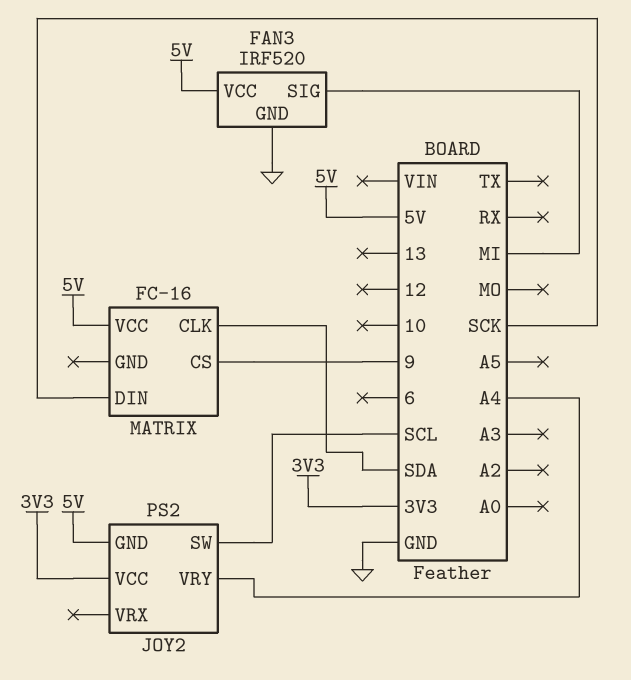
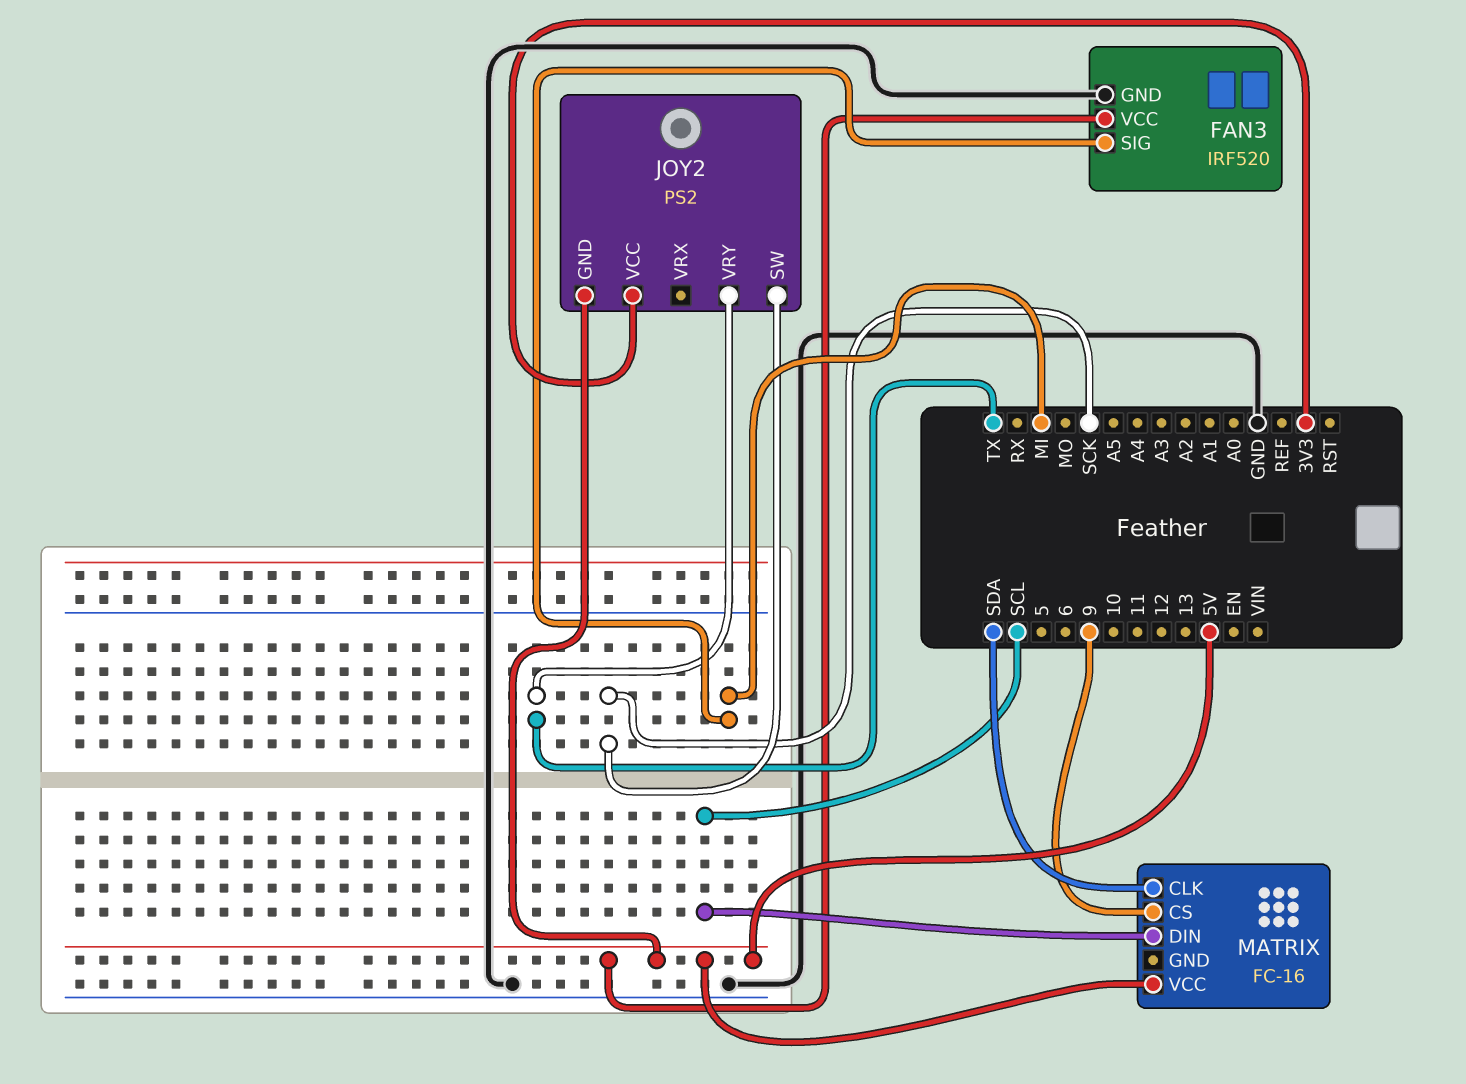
JOY2 pin SW: SCL -> SCK
JOY2 pin VRY: A4 -> TX
MATRIX pin DIN: SCK -> SCL

